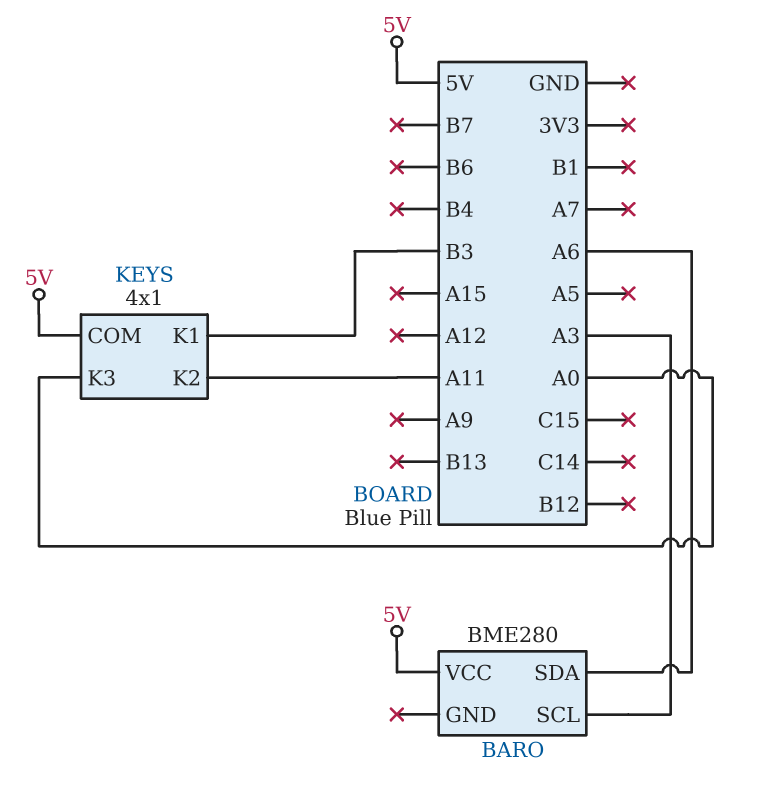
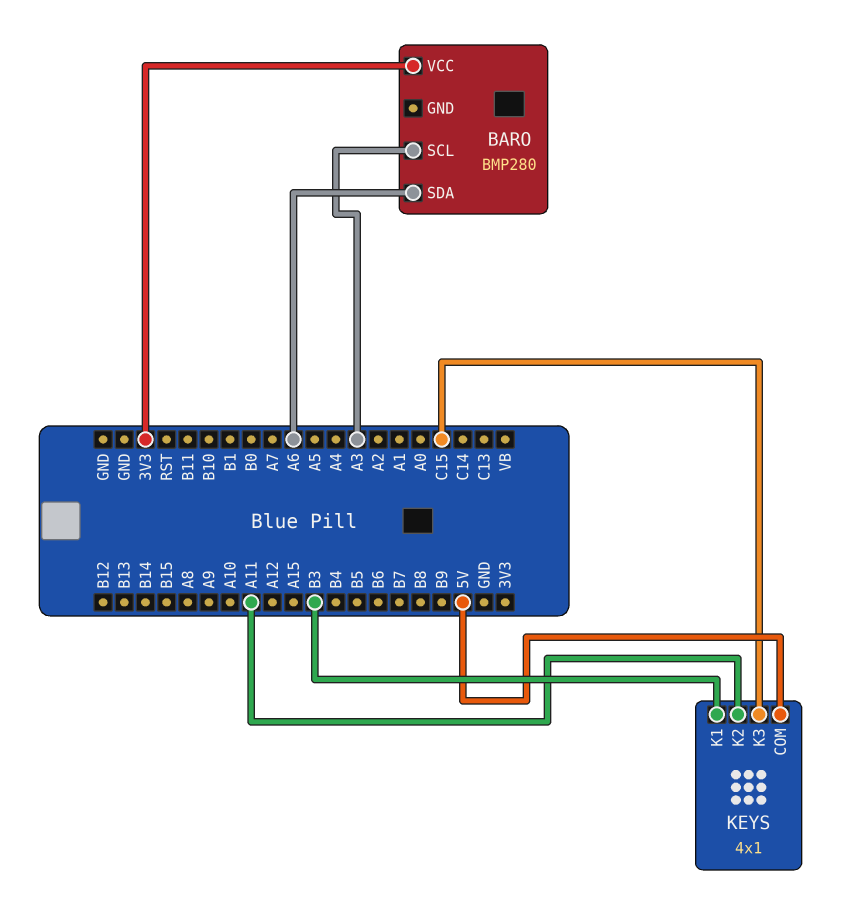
BARO: BME280 -> BMP280
BARO pin VCC: 5V -> 3V3
KEYS pin K3: A0 -> C15

